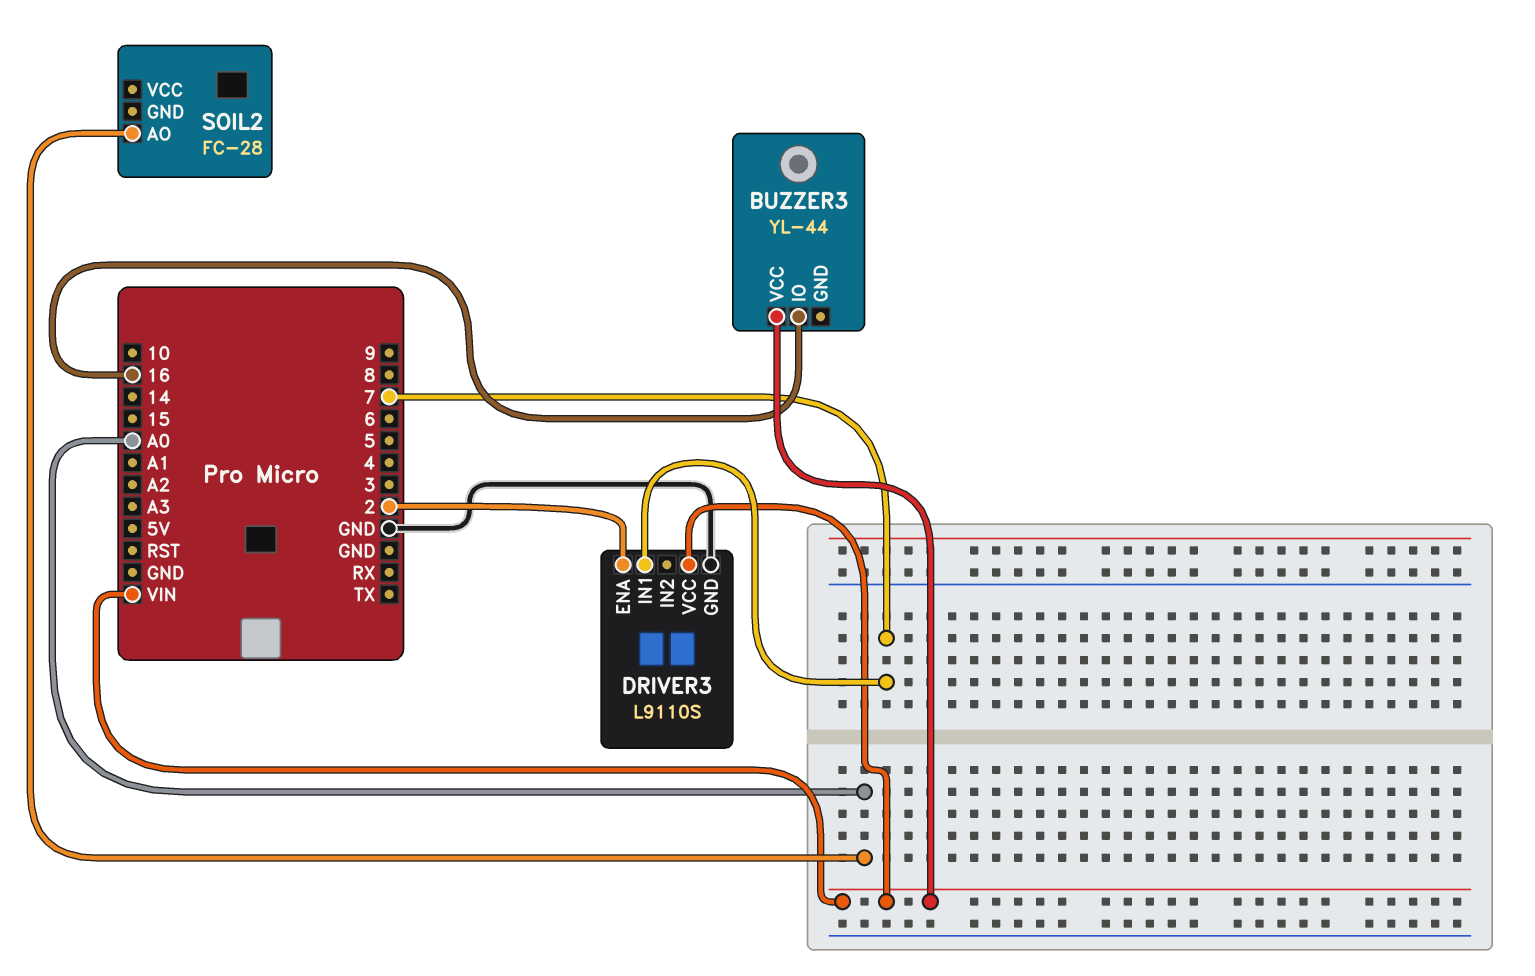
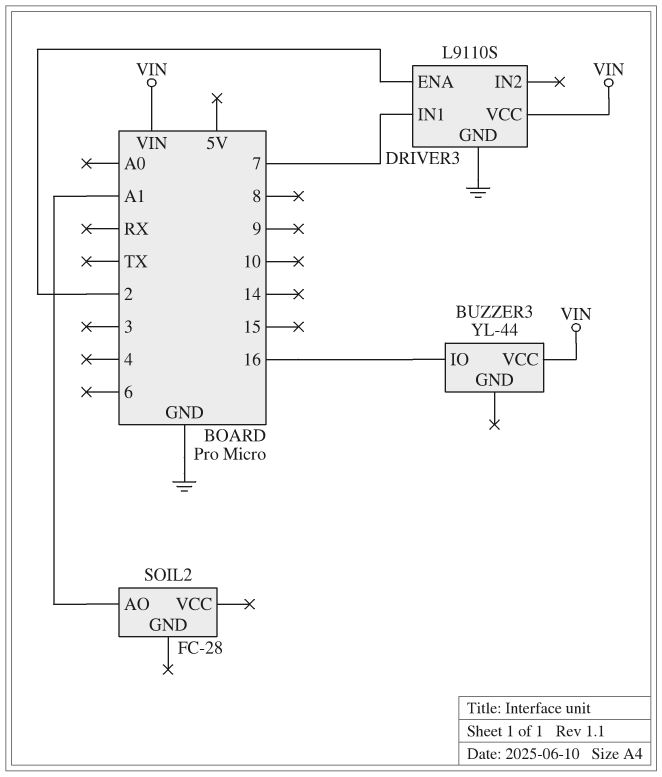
SOIL2 pin AO: A0 -> A1

